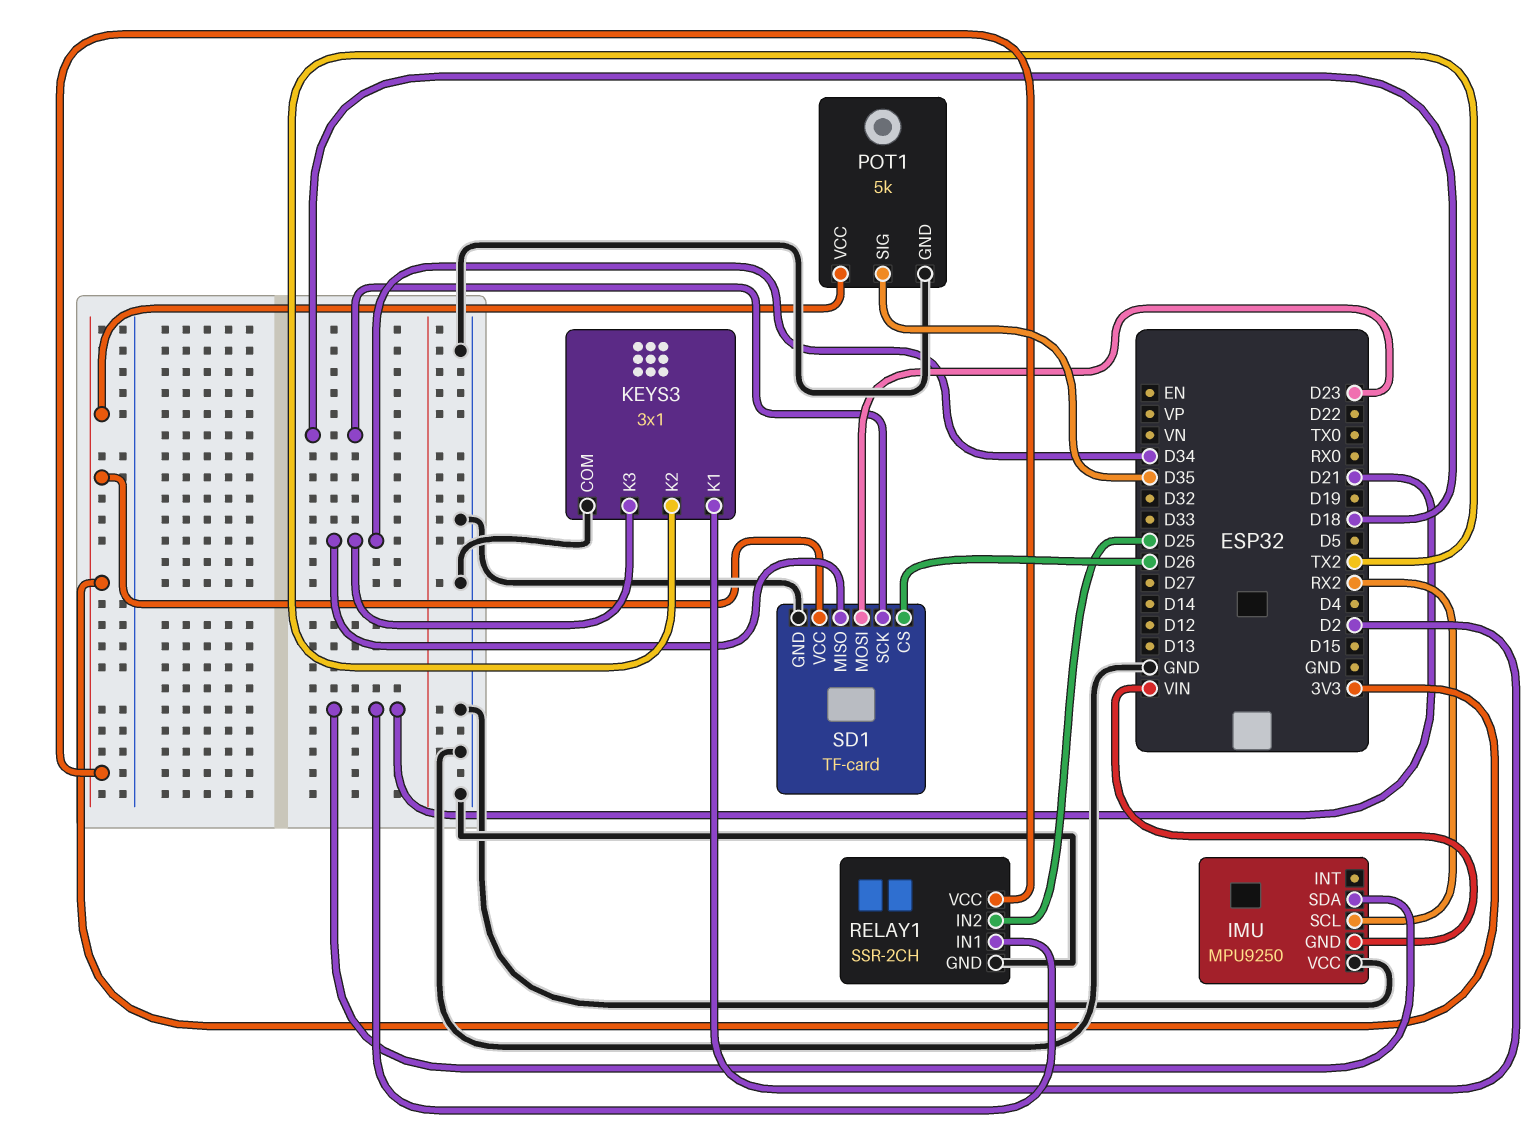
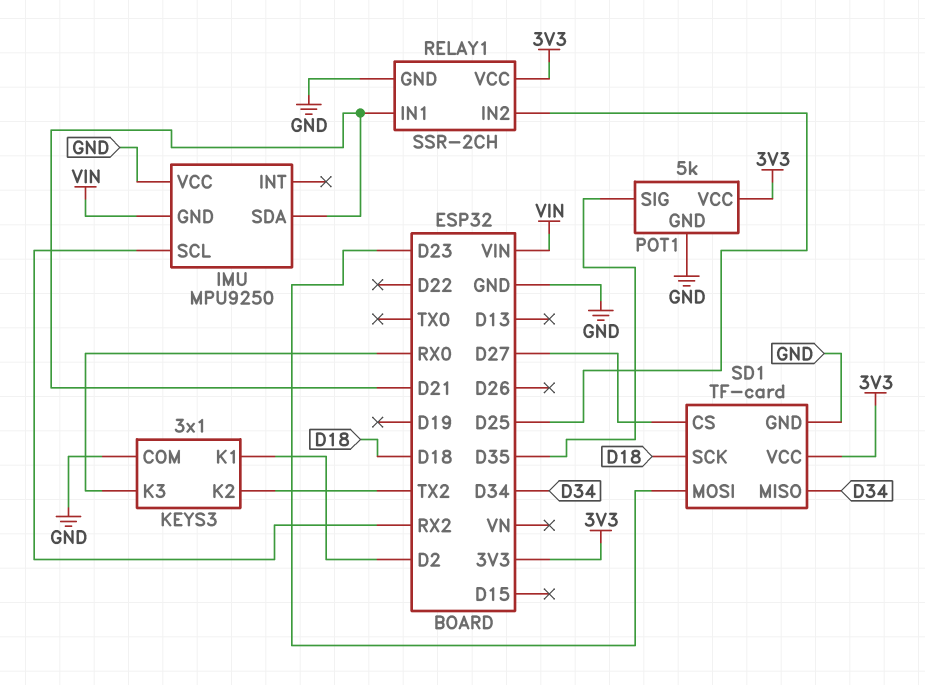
KEYS3 pin K3: D34 -> RX0
SD1 pin CS: D26 -> D27

